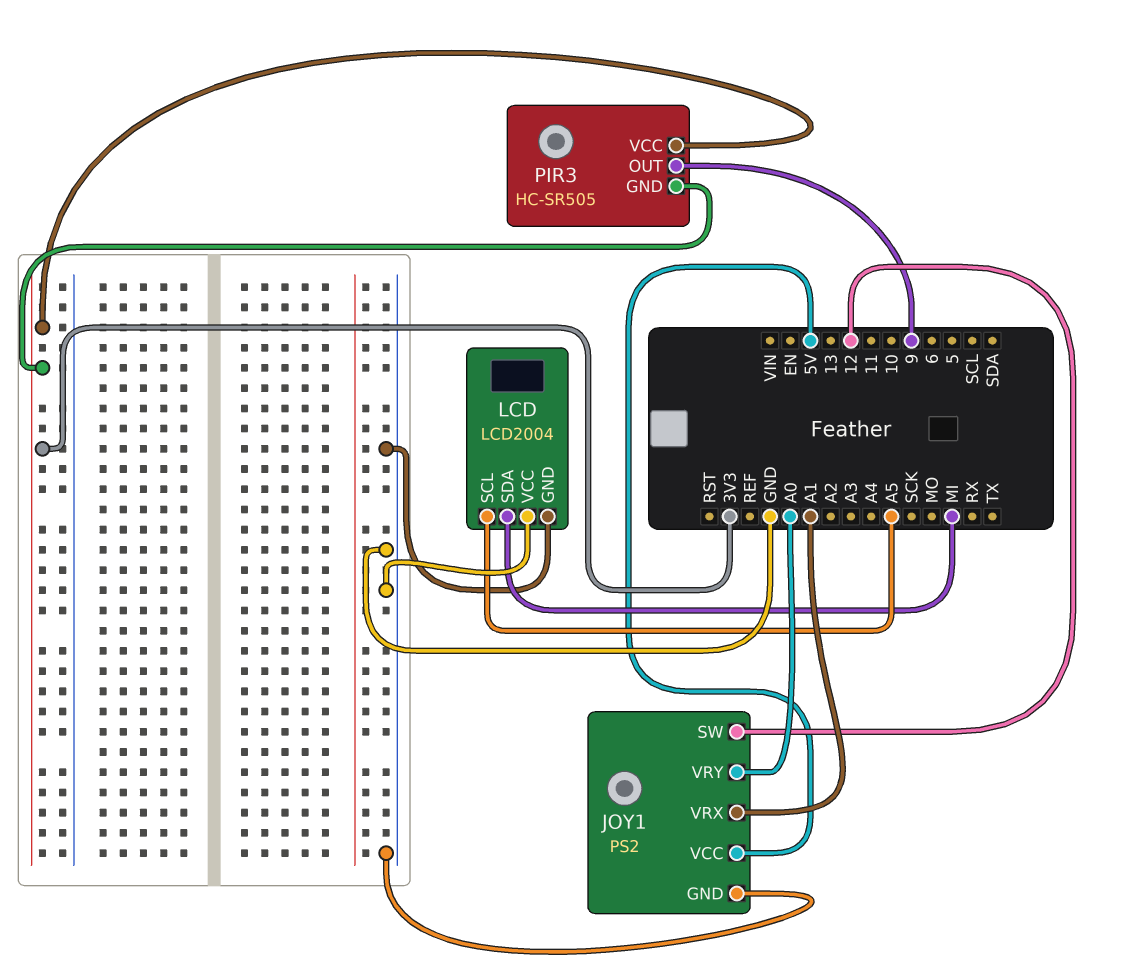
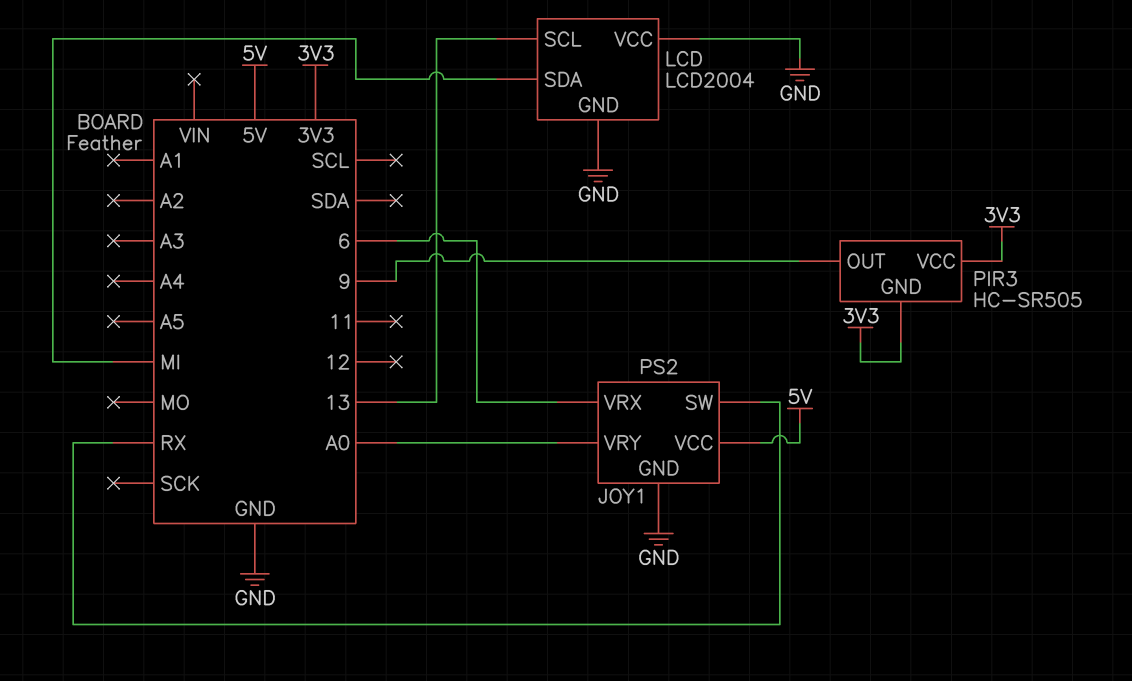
JOY1 pin SW: 12 -> RX
JOY1 pin VRX: A1 -> 6
LCD pin SCL: A5 -> 13

